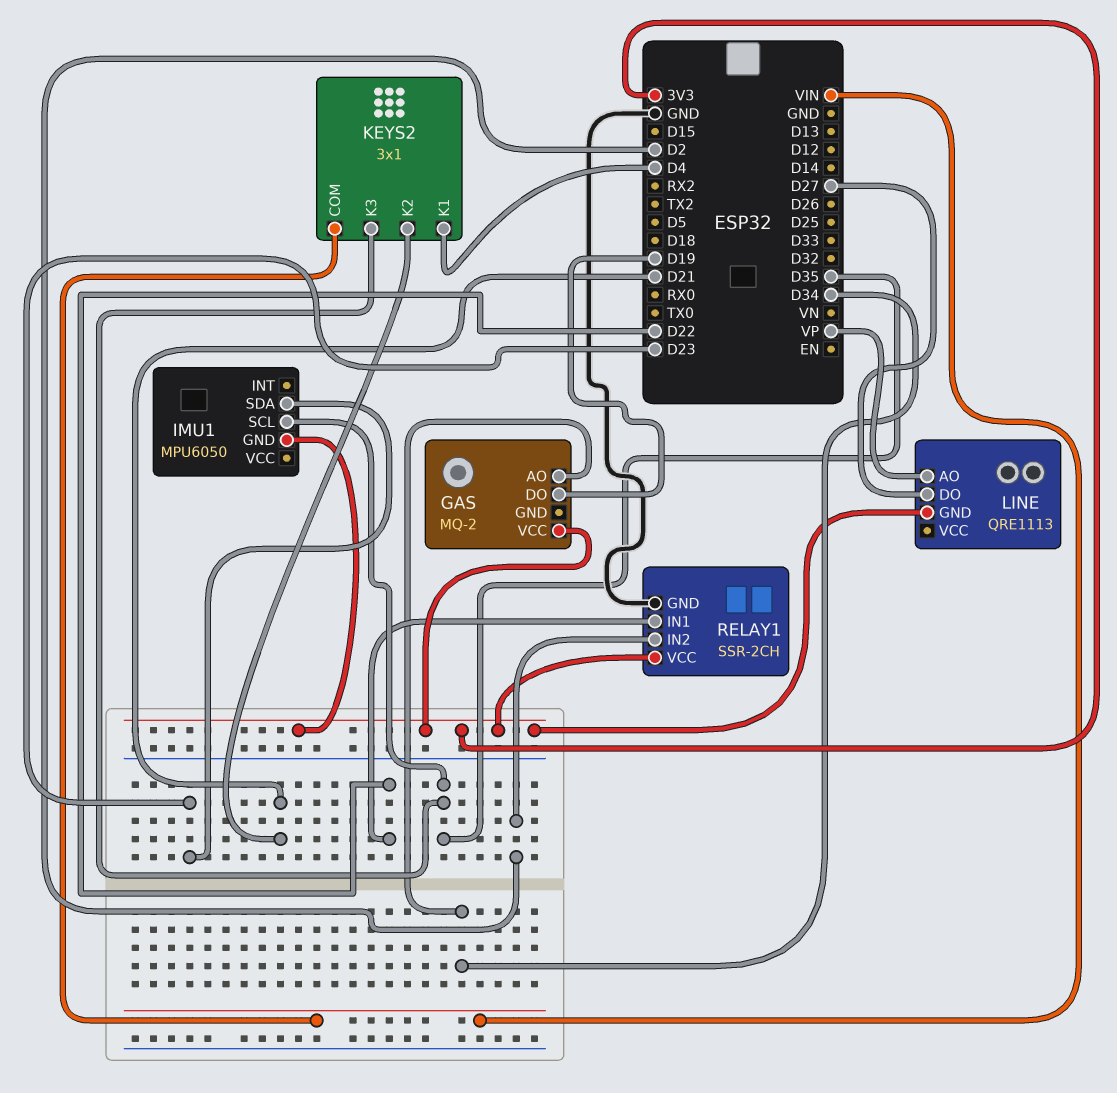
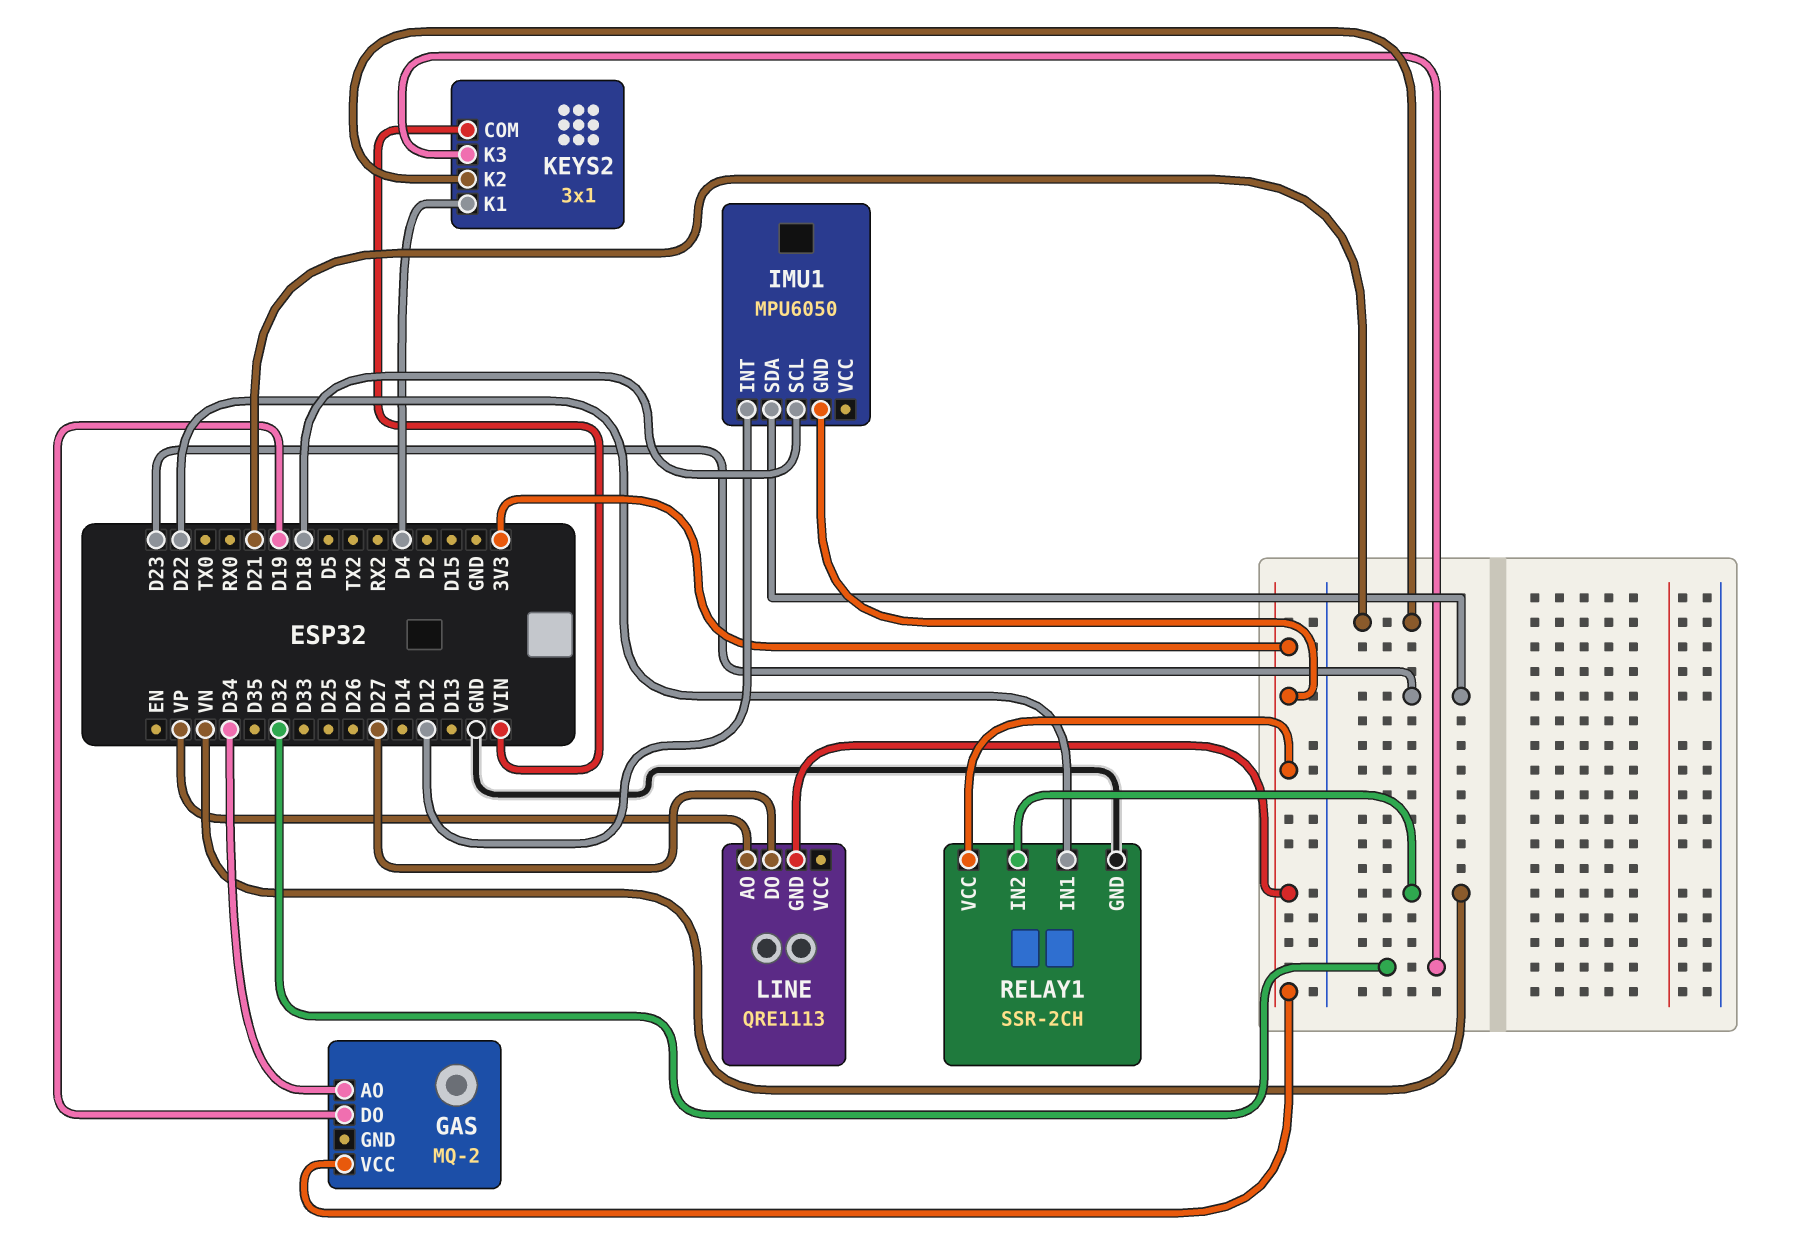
IMU1 pin INT: none -> D12
IMU1 pin SCL: D35 -> D18
KEYS2 pin K3: D35 -> D32
RELAY1 pin IN2: D2 -> VN

